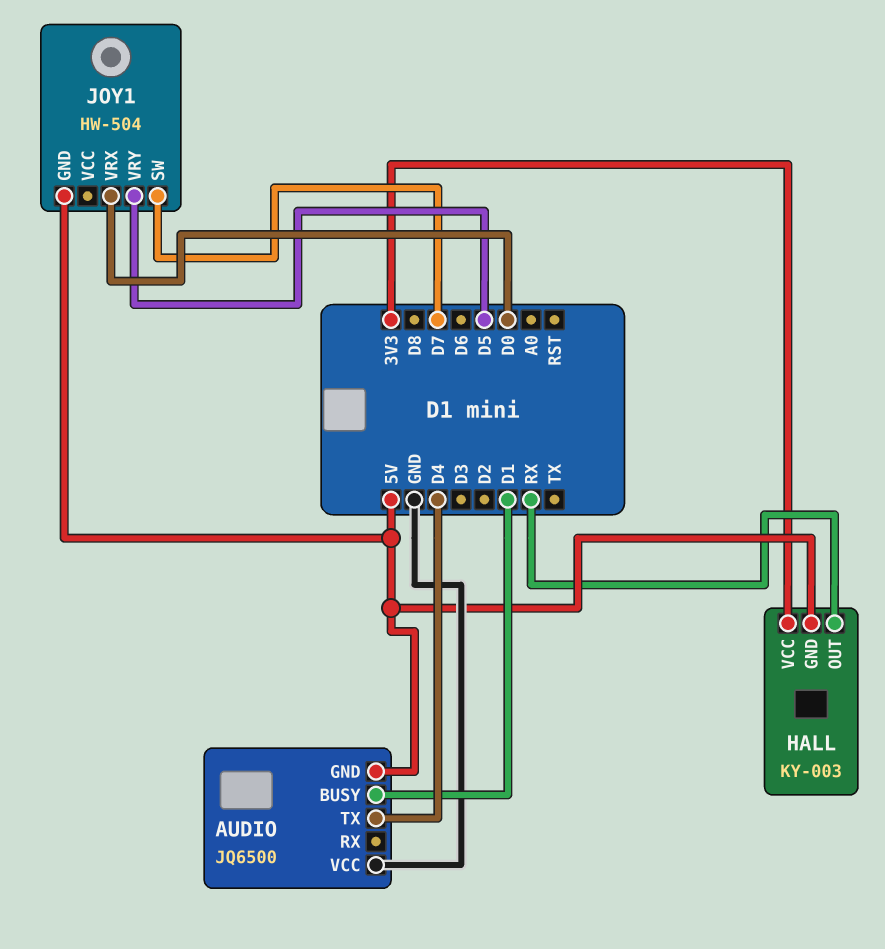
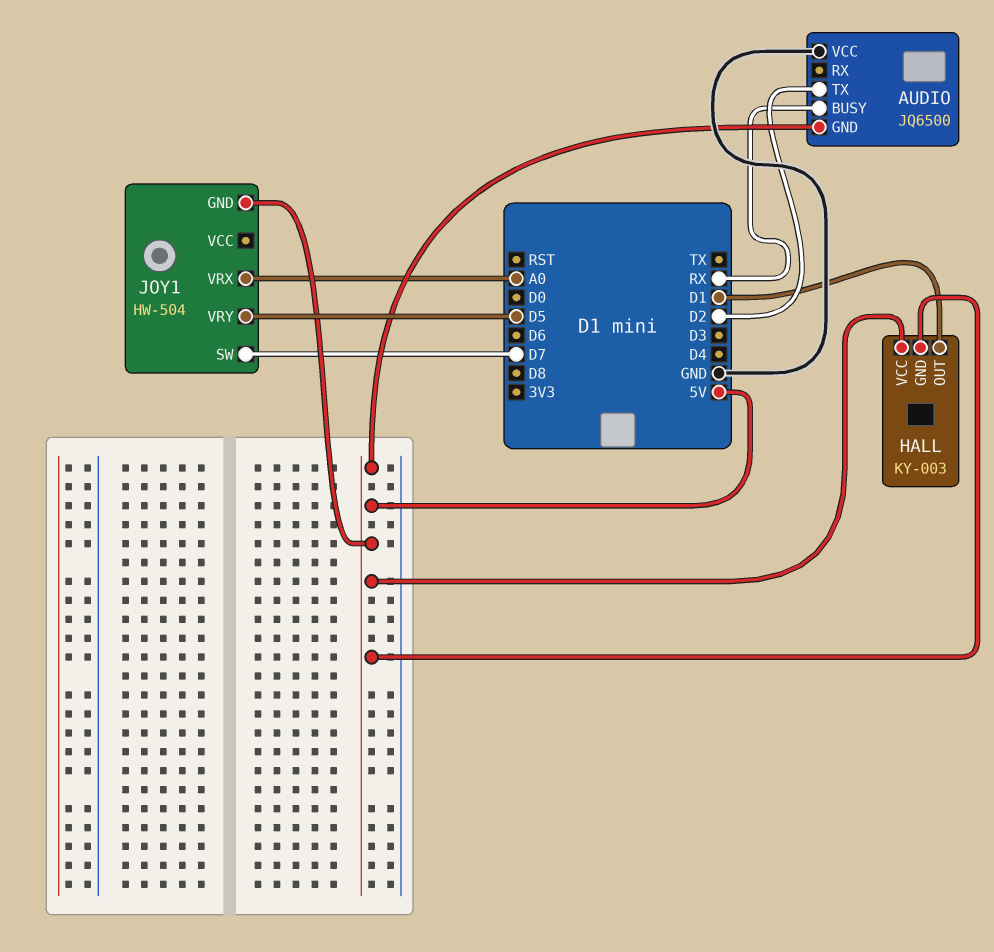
AUDIO pin BUSY: D1 -> RX
AUDIO pin TX: D4 -> D2
HALL pin OUT: RX -> D1
HALL pin VCC: 3V3 -> 5V
JOY1 pin VRX: D0 -> A0

